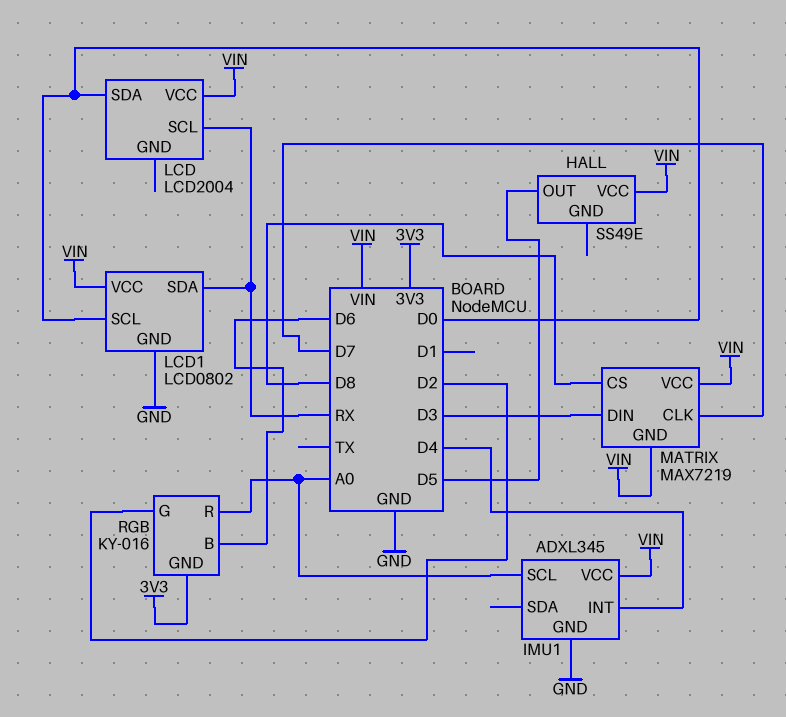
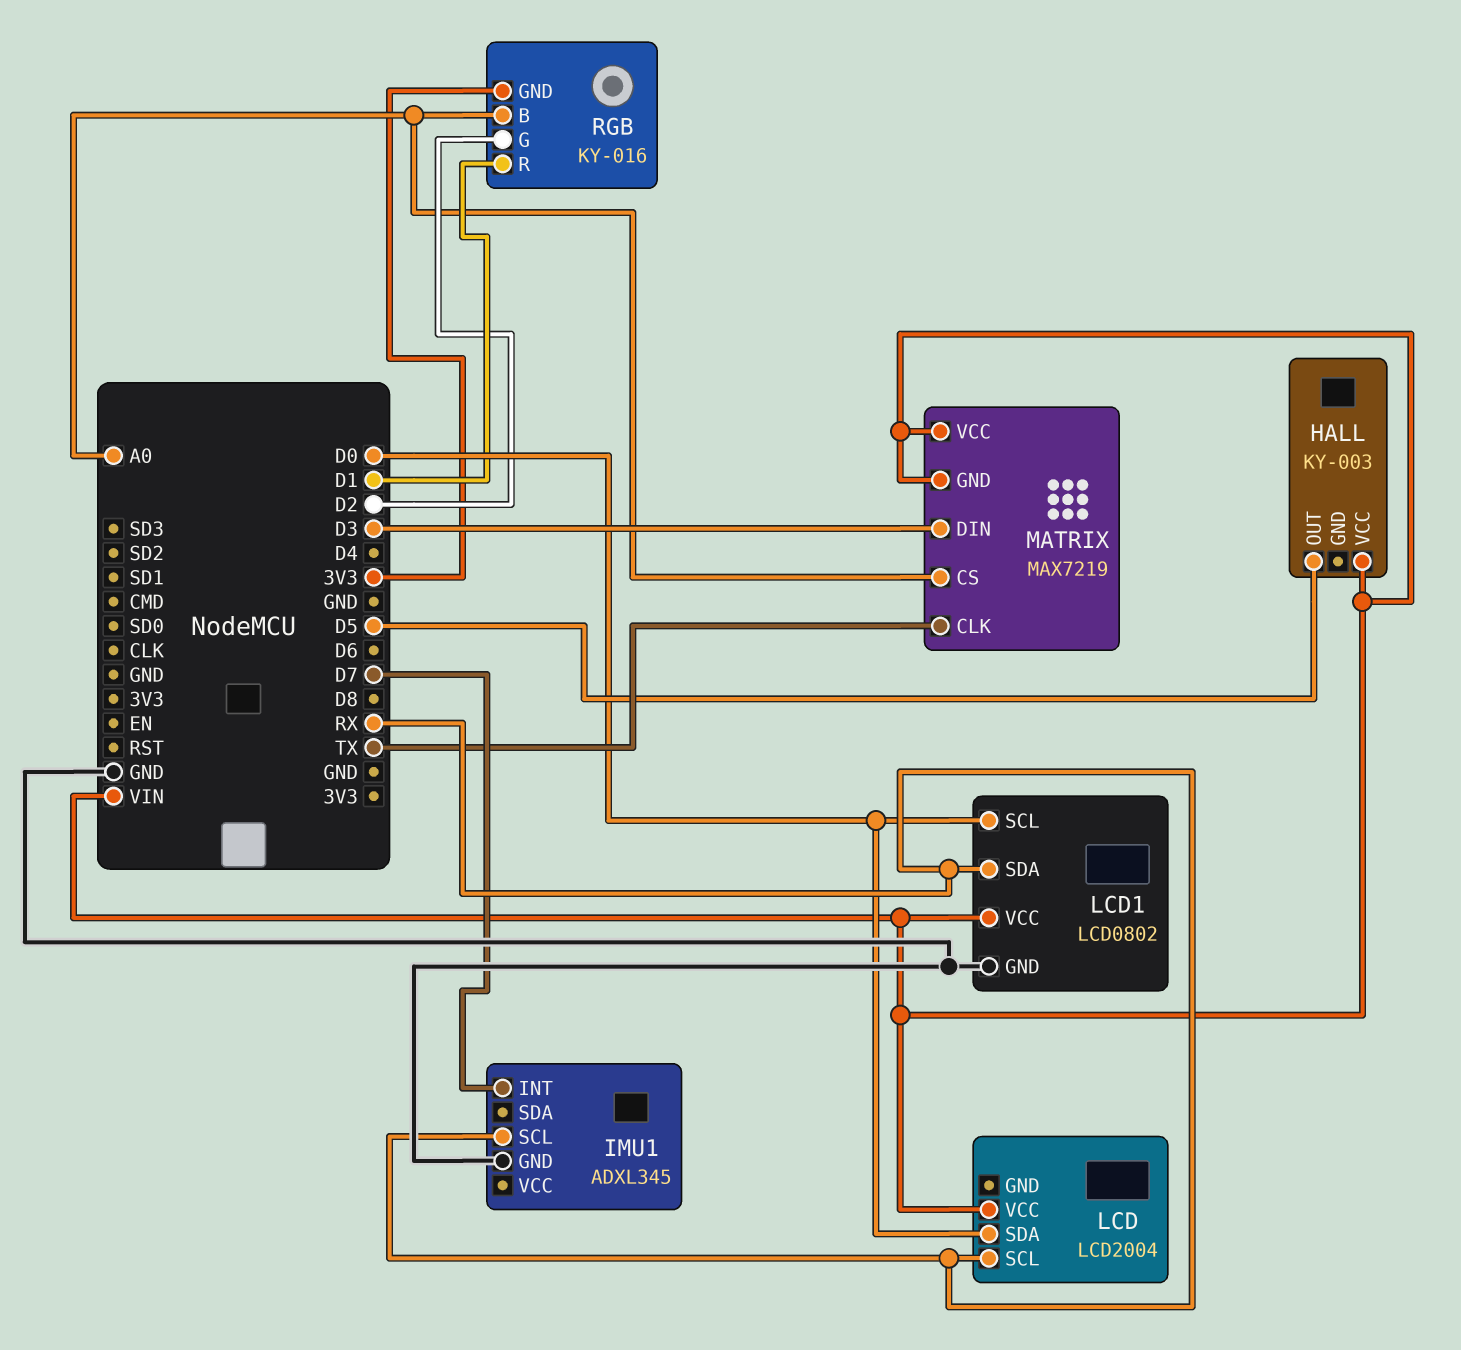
HALL: SS49E -> KY-003
IMU1 pin INT: D4 -> D7
IMU1 pin SCL: A0 -> RX
IMU1 pin VCC: VIN -> none
MATRIX pin CLK: D7 -> TX
MATRIX pin CS: D8 -> A0
RGB pin B: D6 -> A0
RGB pin R: A0 -> D1

